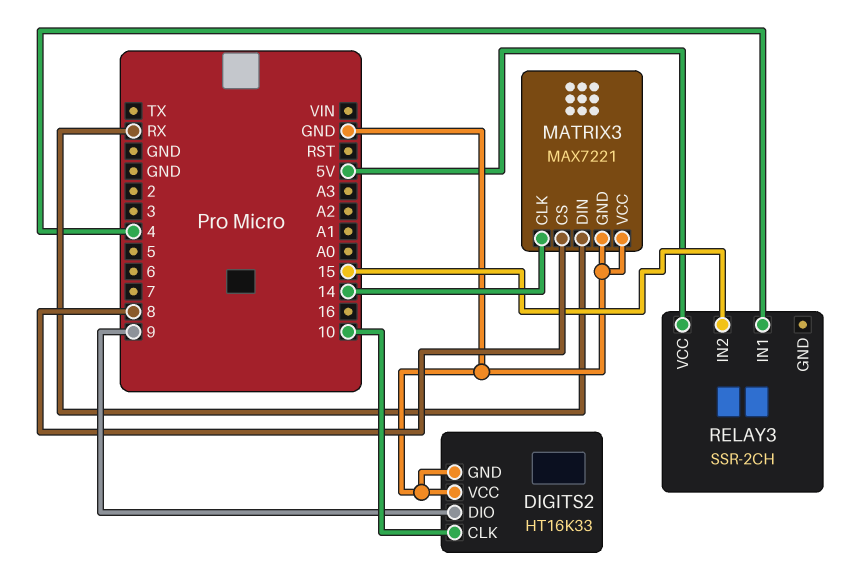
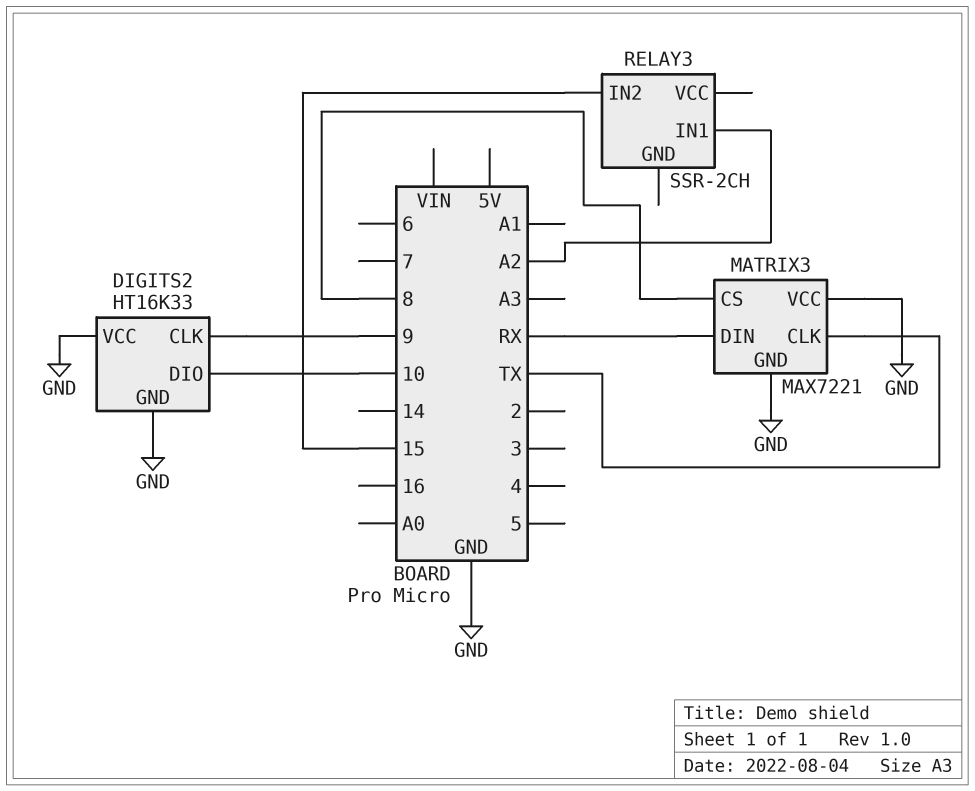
DIGITS2 pin CLK: 10 -> 9
DIGITS2 pin DIO: 9 -> 10
MATRIX3 pin CLK: 14 -> TX
RELAY3 pin IN1: 4 -> A2
RELAY3 pin VCC: 5V -> none

